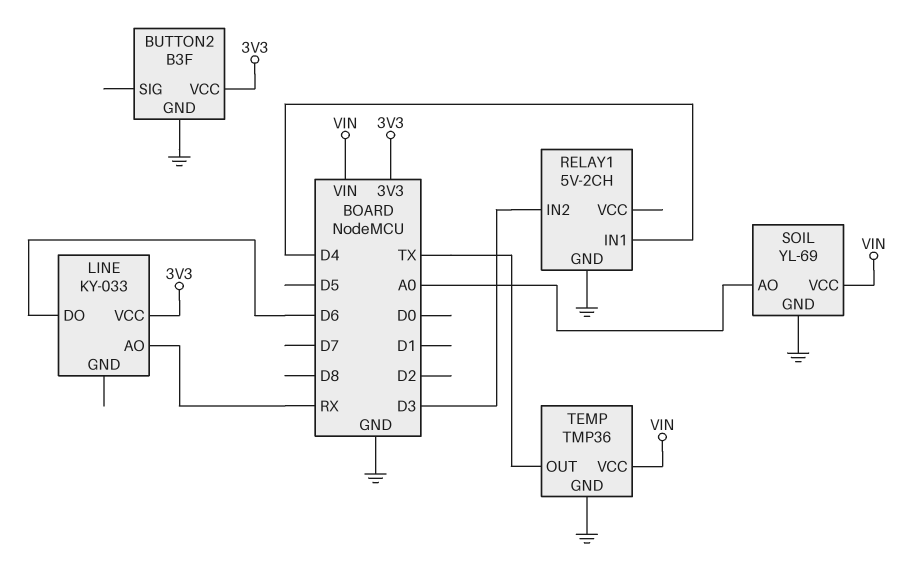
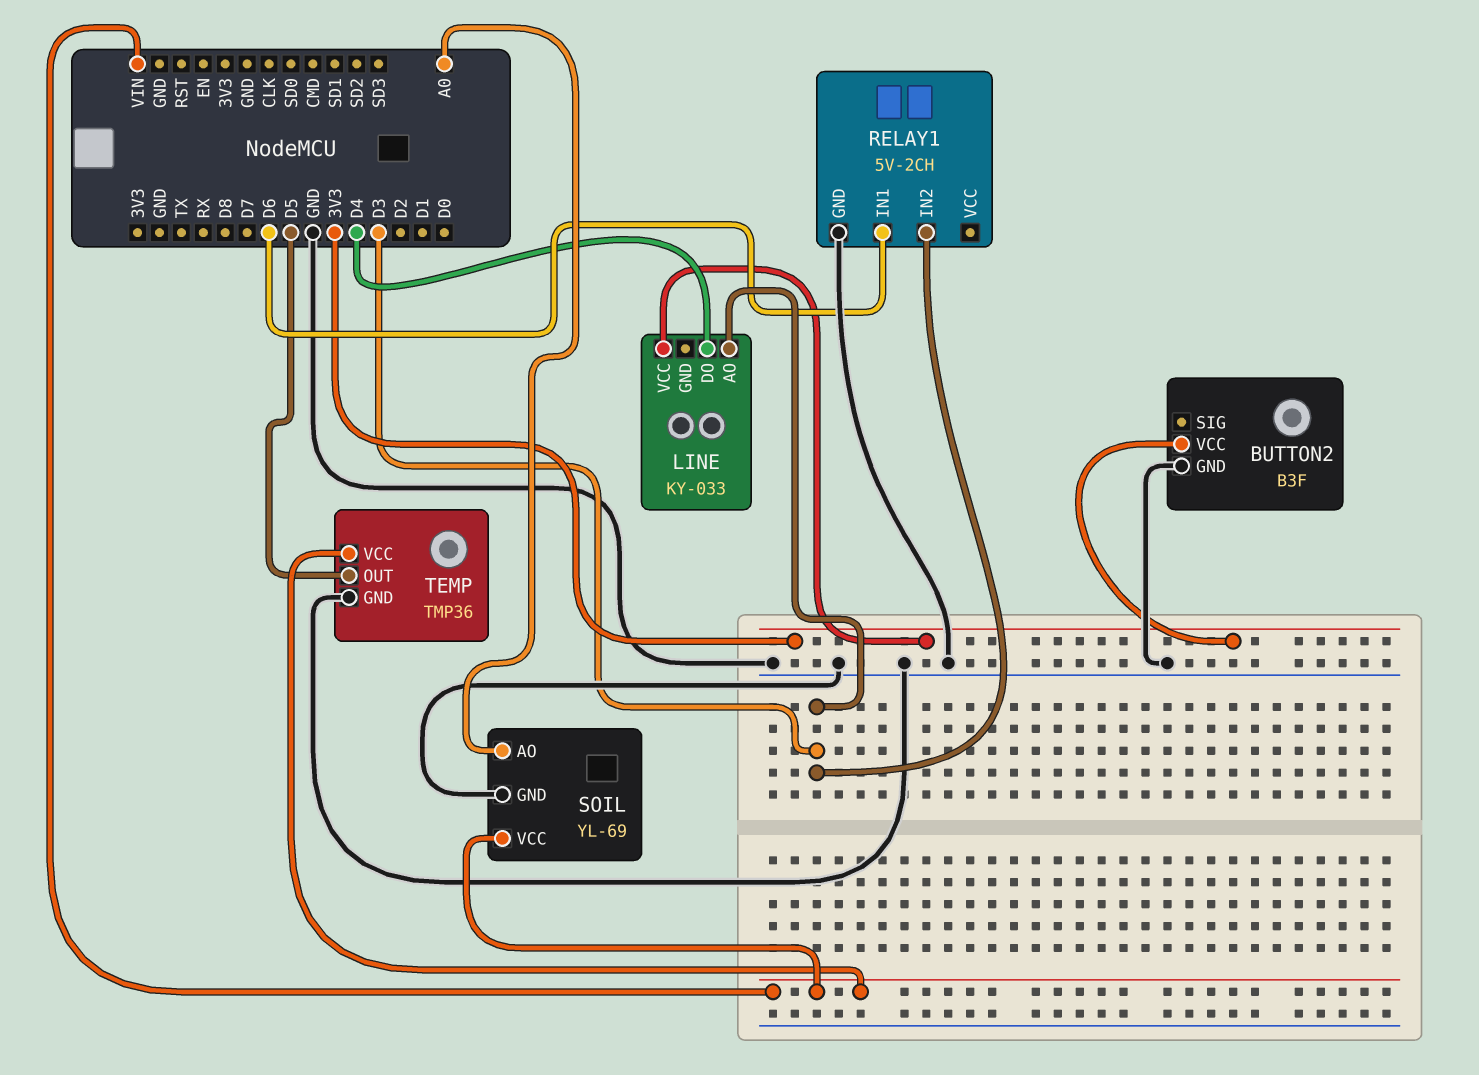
LINE pin AO: RX -> D3
LINE pin DO: D6 -> D4
RELAY1 pin IN1: D4 -> D6
TEMP pin OUT: TX -> D5

